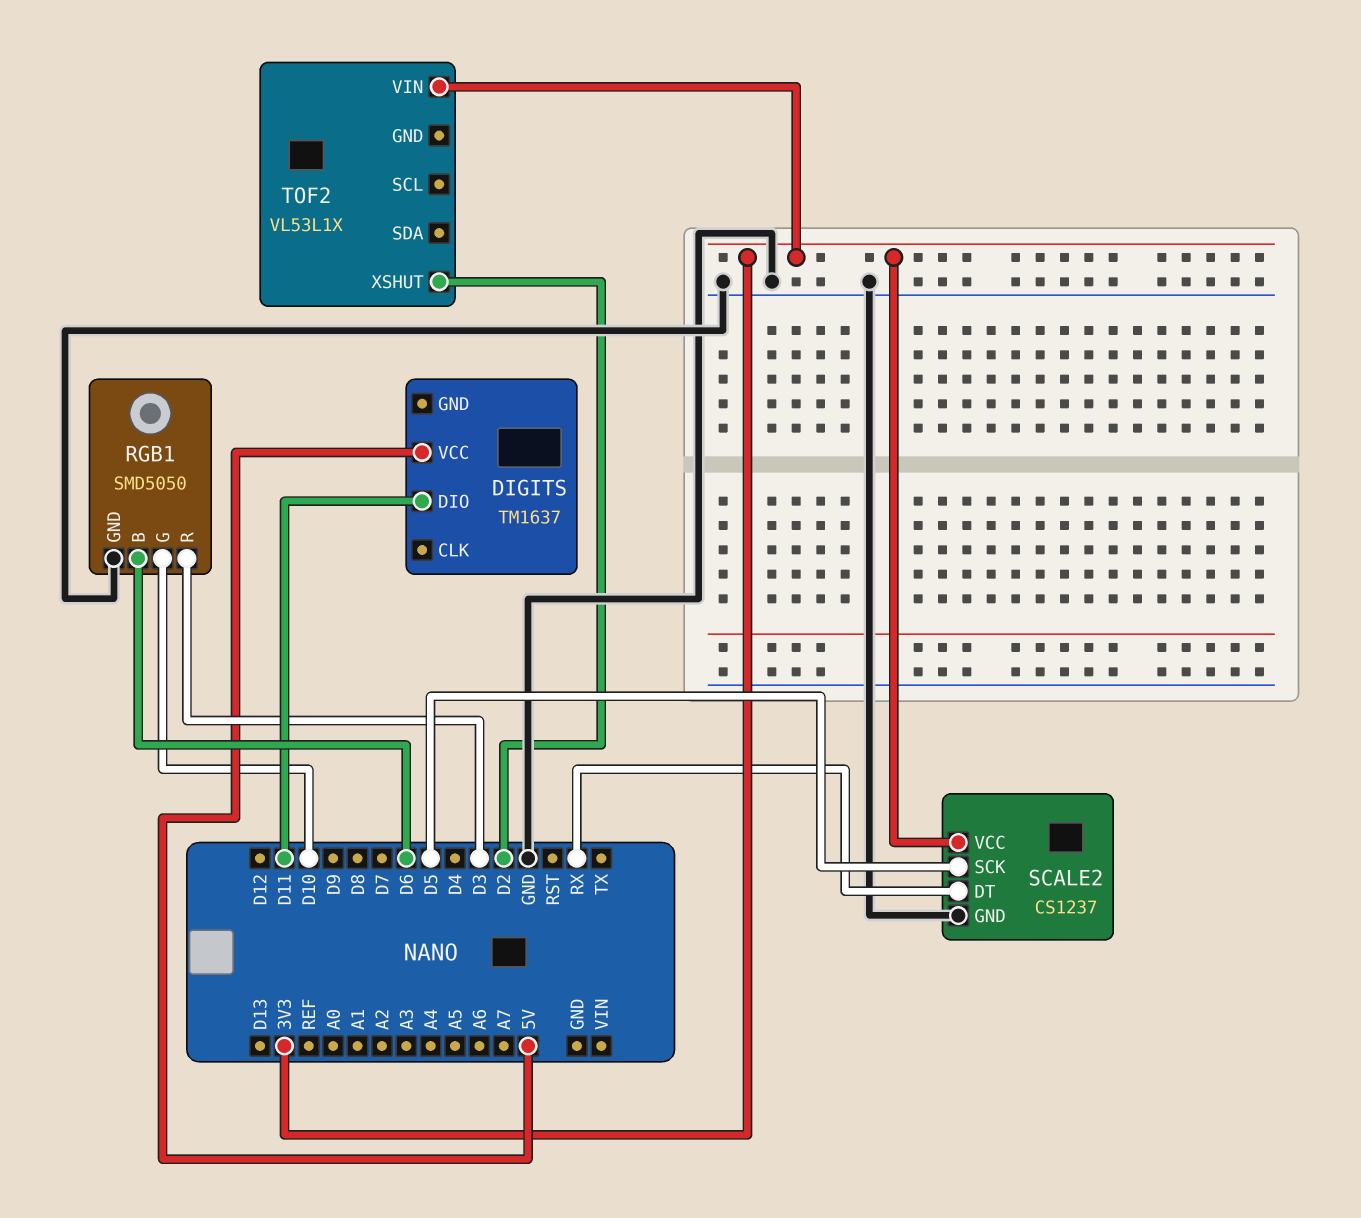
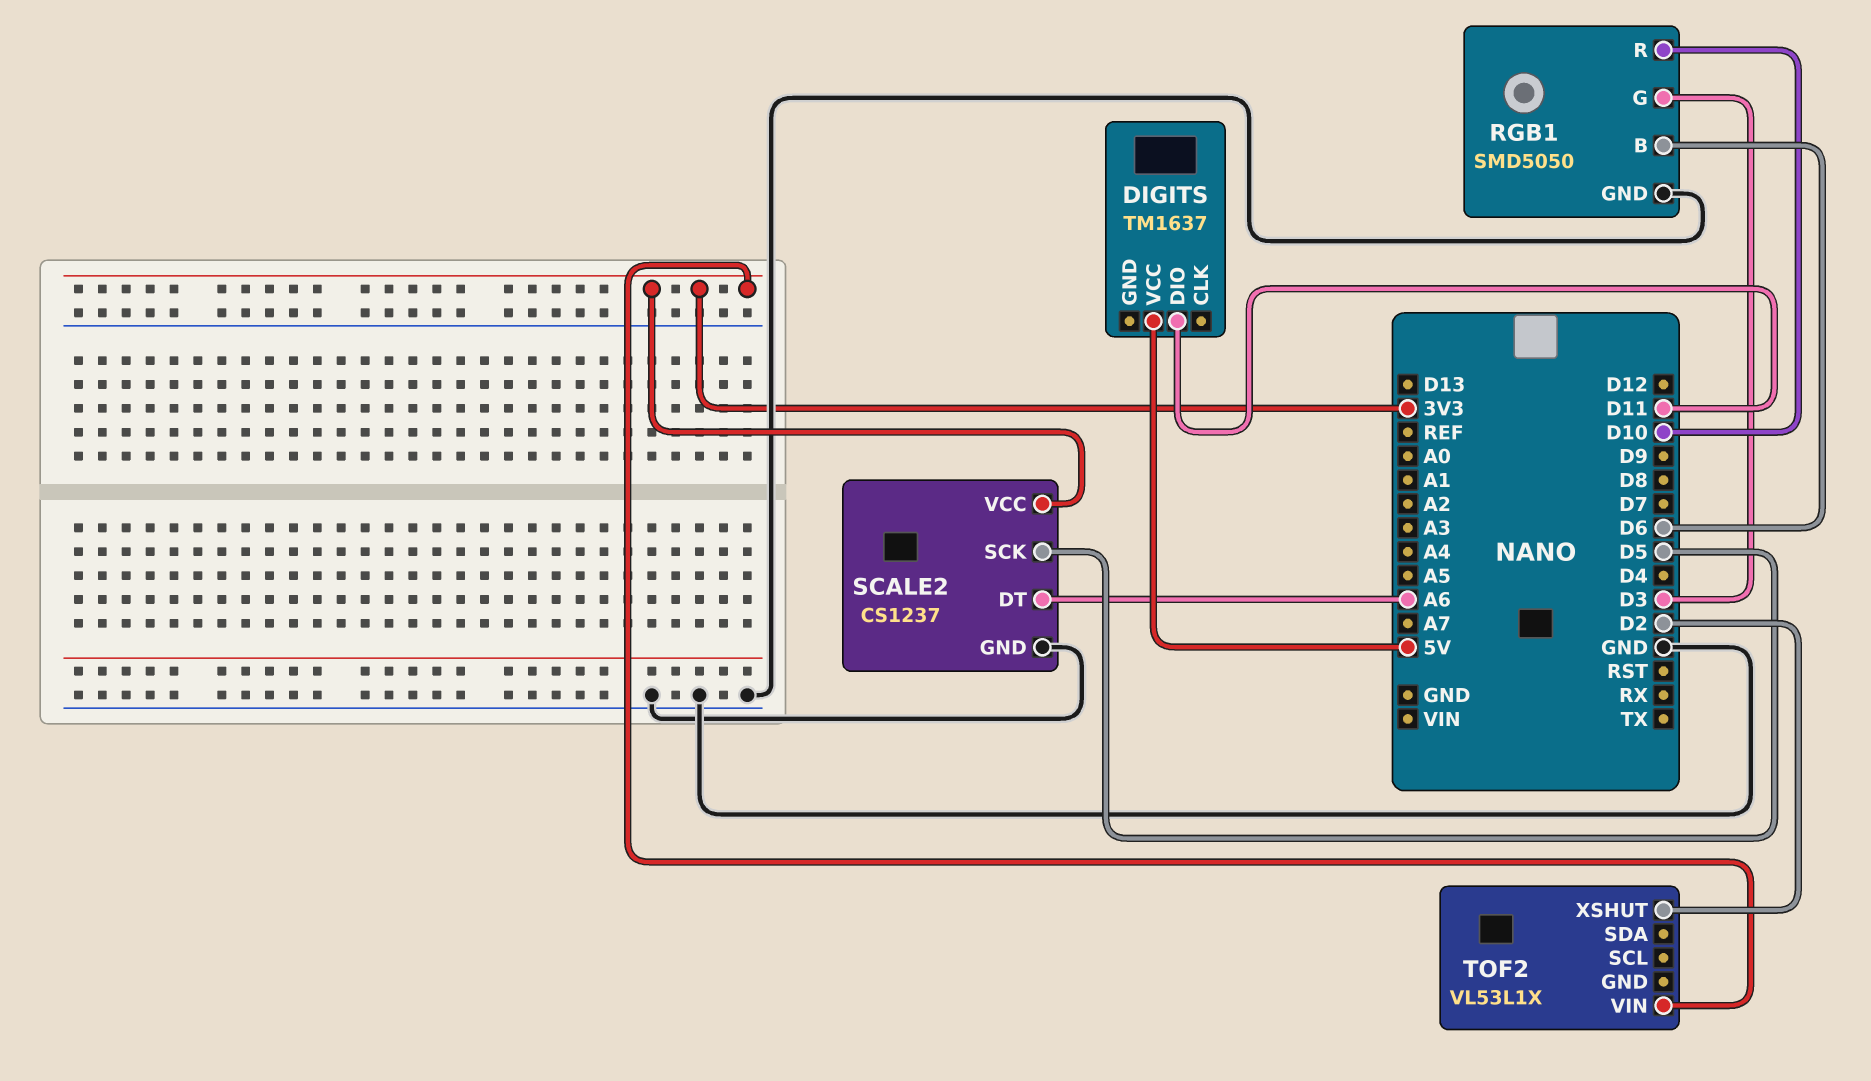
RGB1 pin G: D10 -> D3
RGB1 pin R: D3 -> D10
SCALE2 pin DT: RX -> A6

